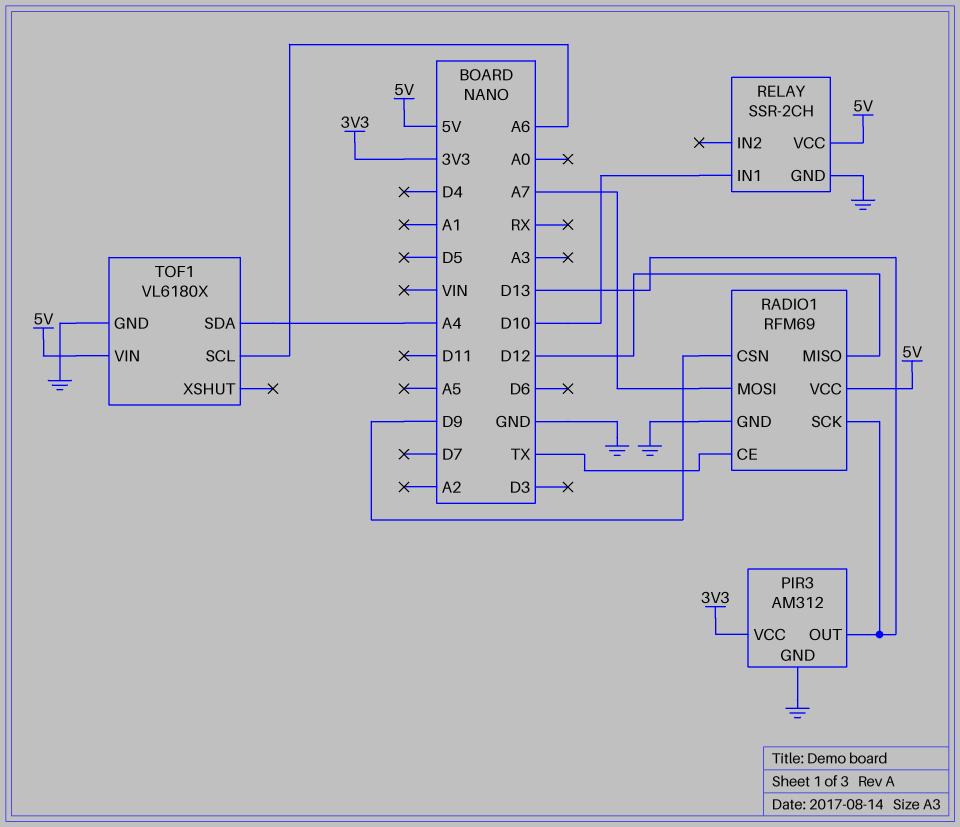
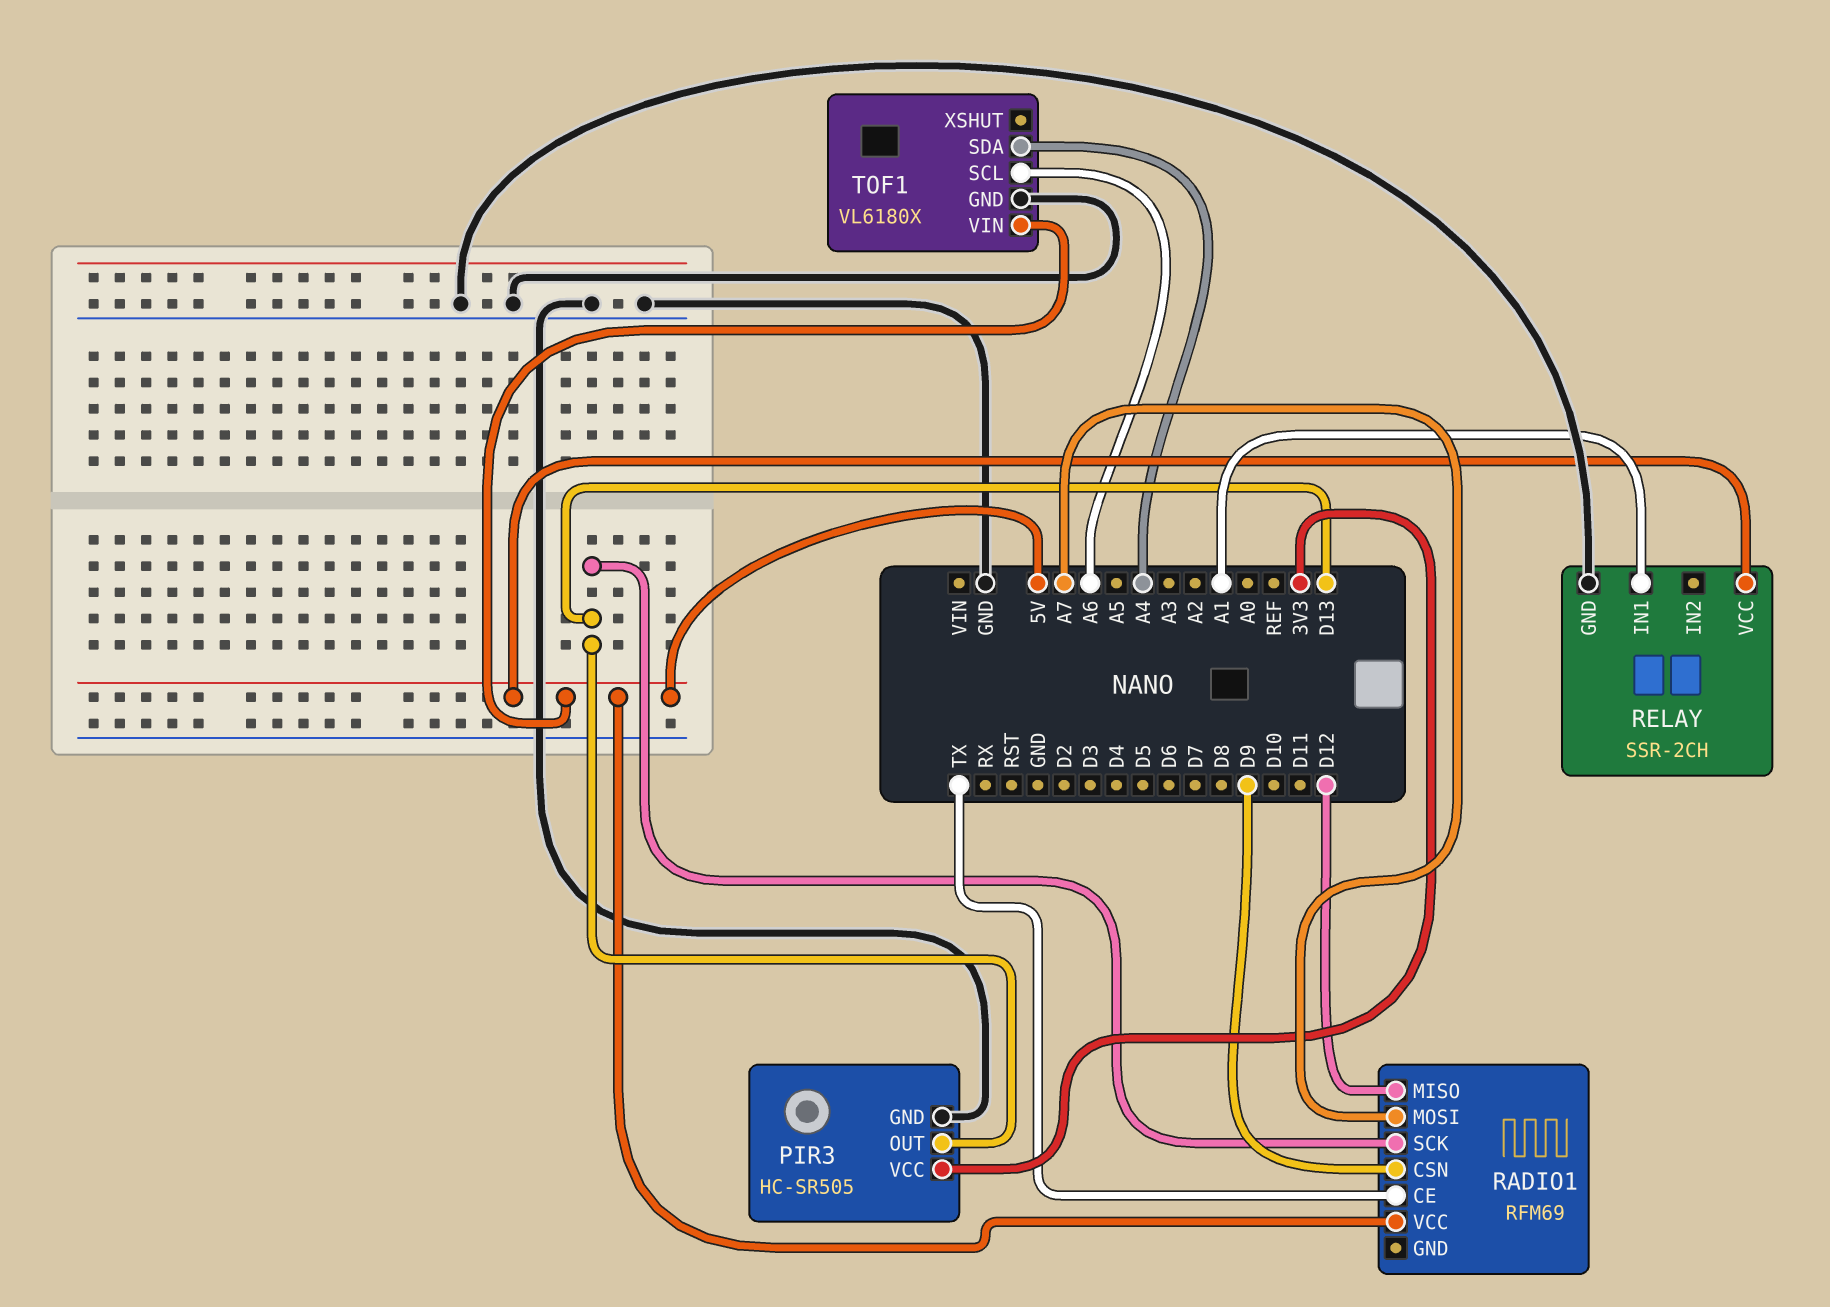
PIR3: AM312 -> HC-SR505
RADIO1 pin GND: GND -> none
RELAY pin IN1: D10 -> A1

